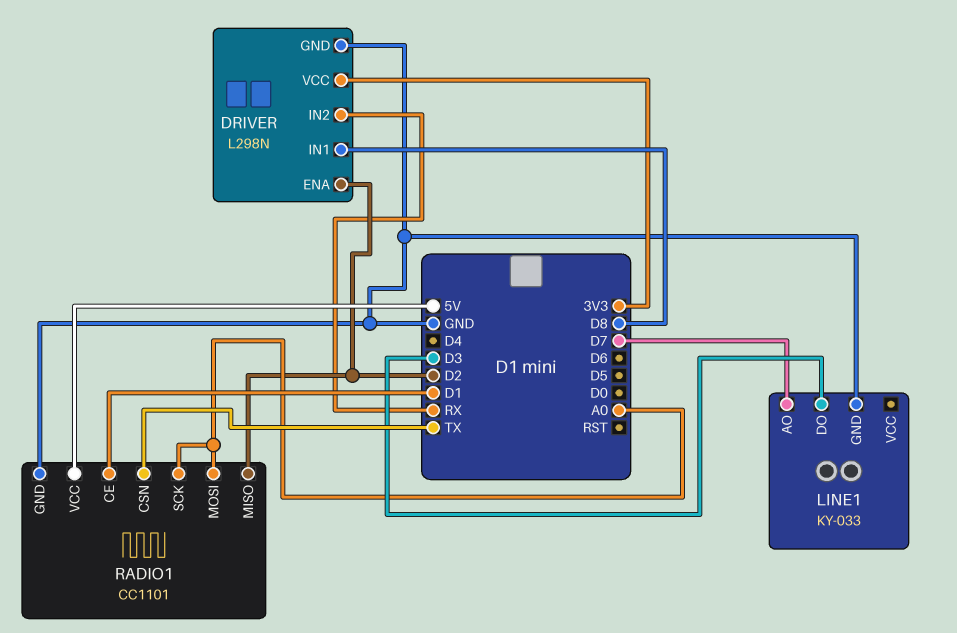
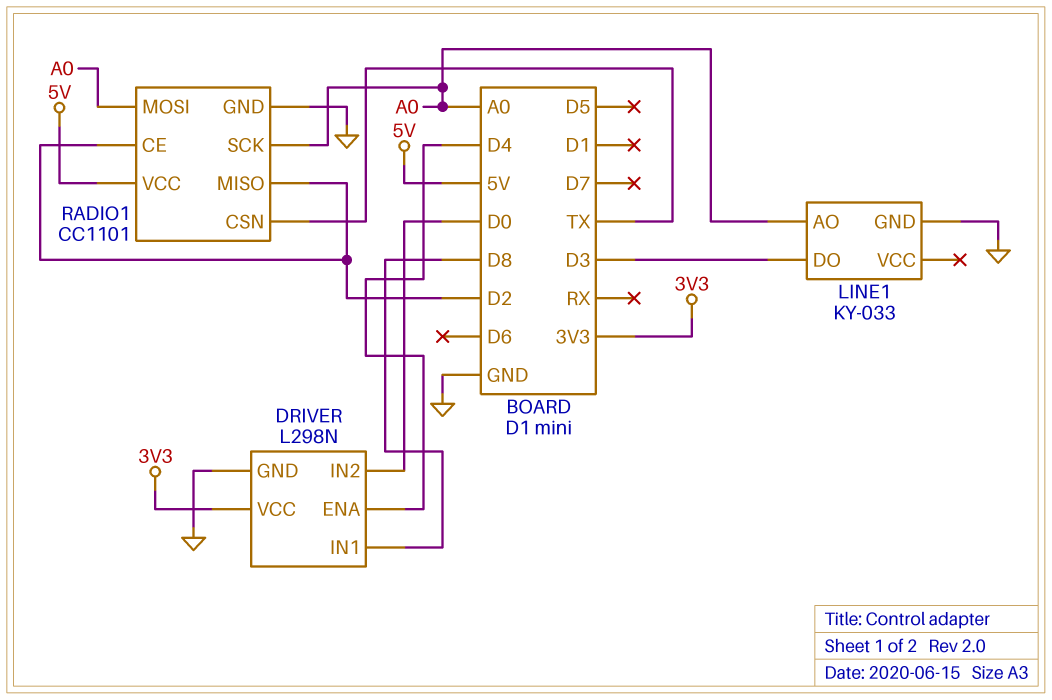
DRIVER pin ENA: D2 -> D4
DRIVER pin IN2: RX -> D0
LINE1 pin AO: D7 -> A0
RADIO1 pin CE: D1 -> D2

